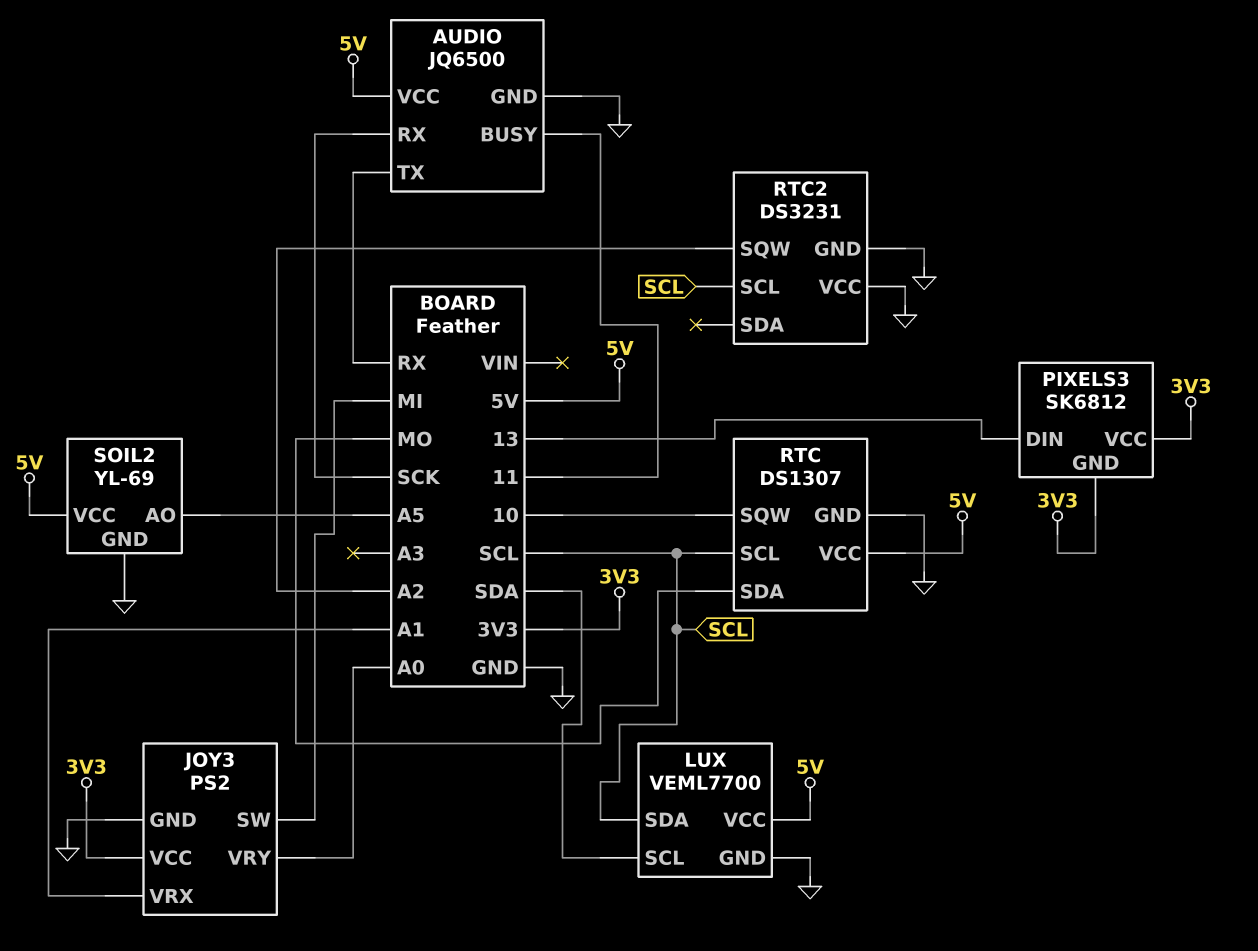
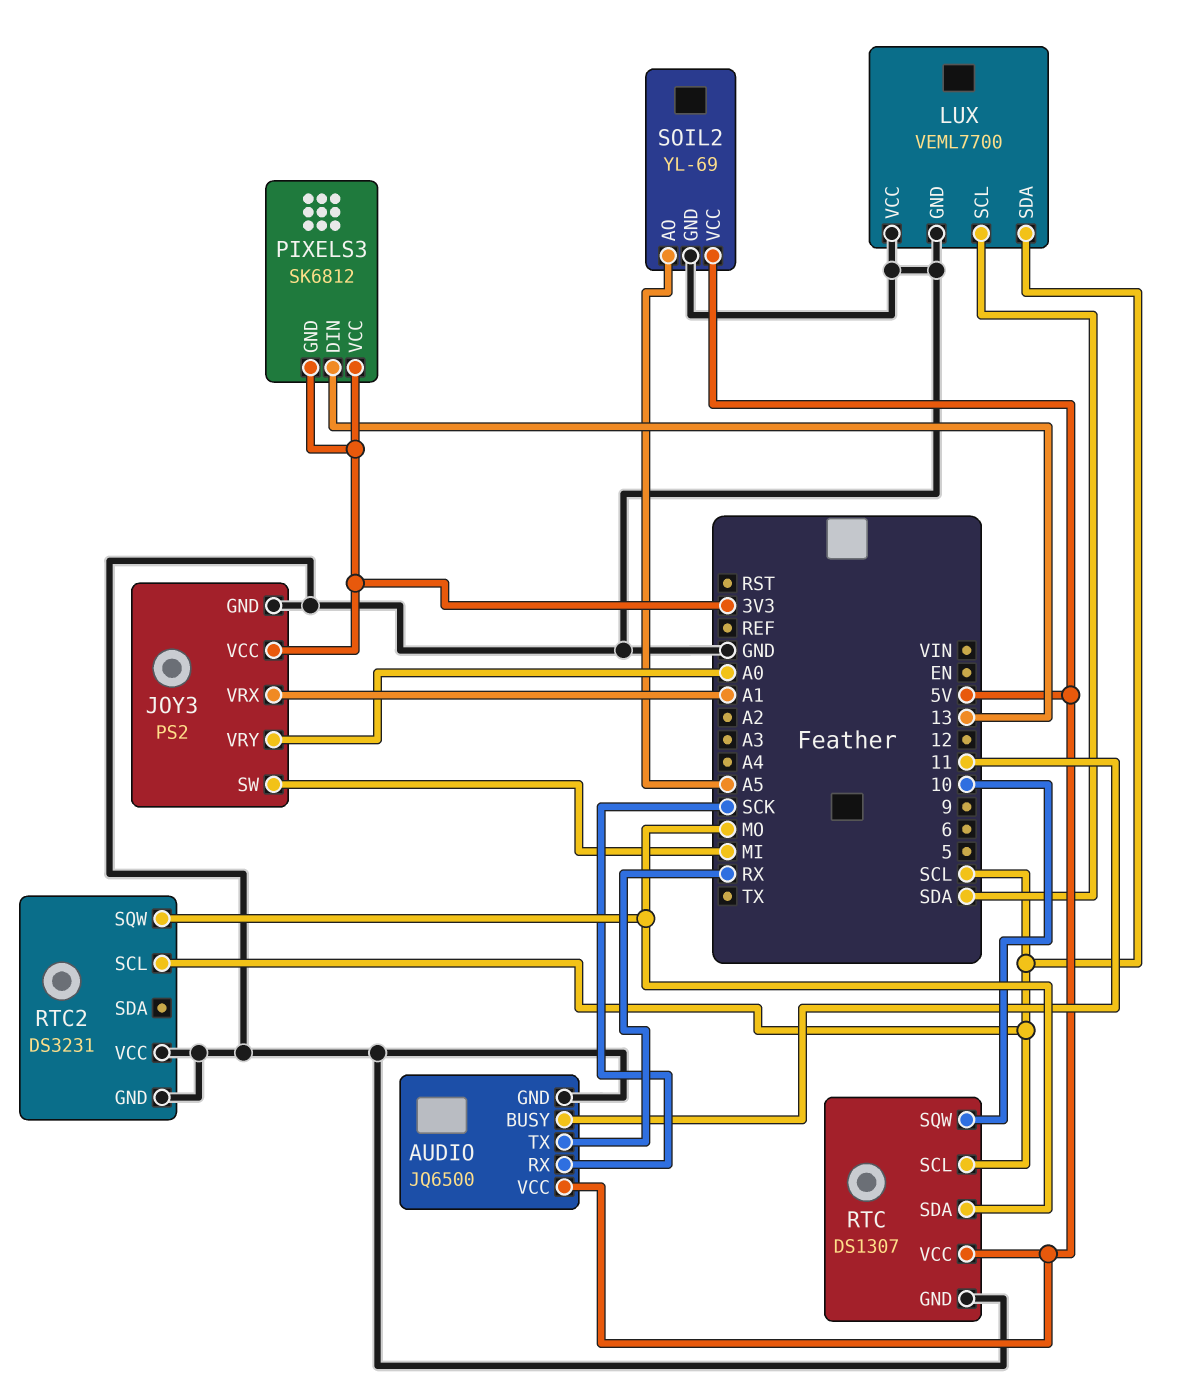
LUX pin VCC: 5V -> GND
RTC2 pin SQW: A2 -> MO

